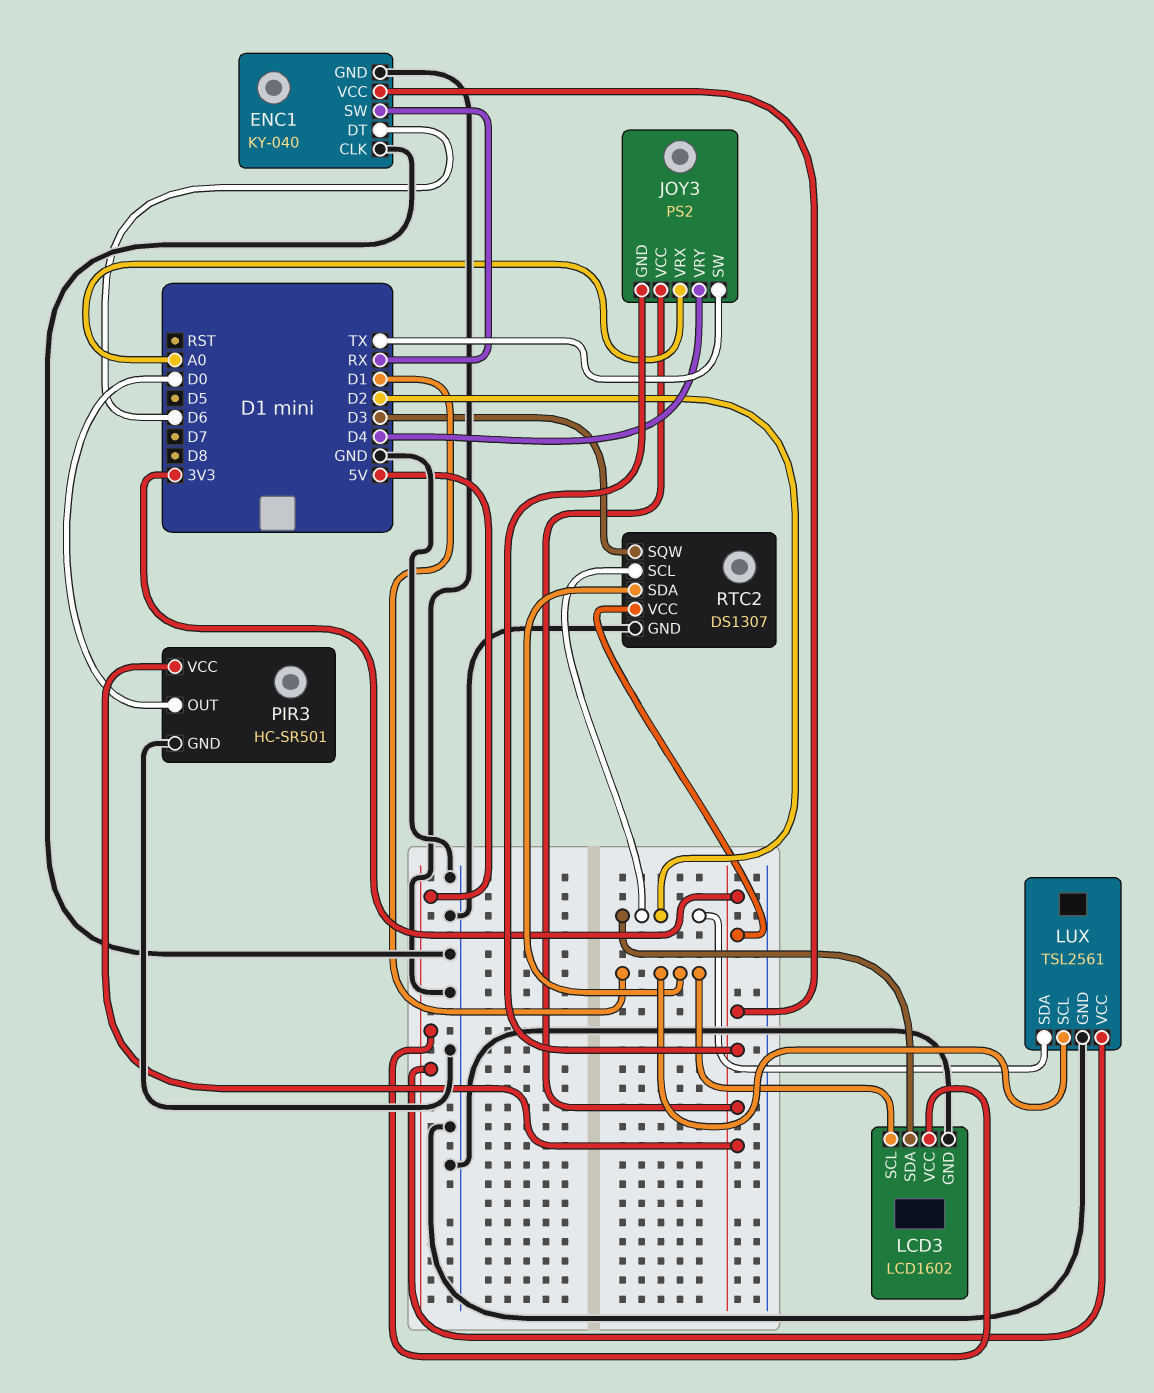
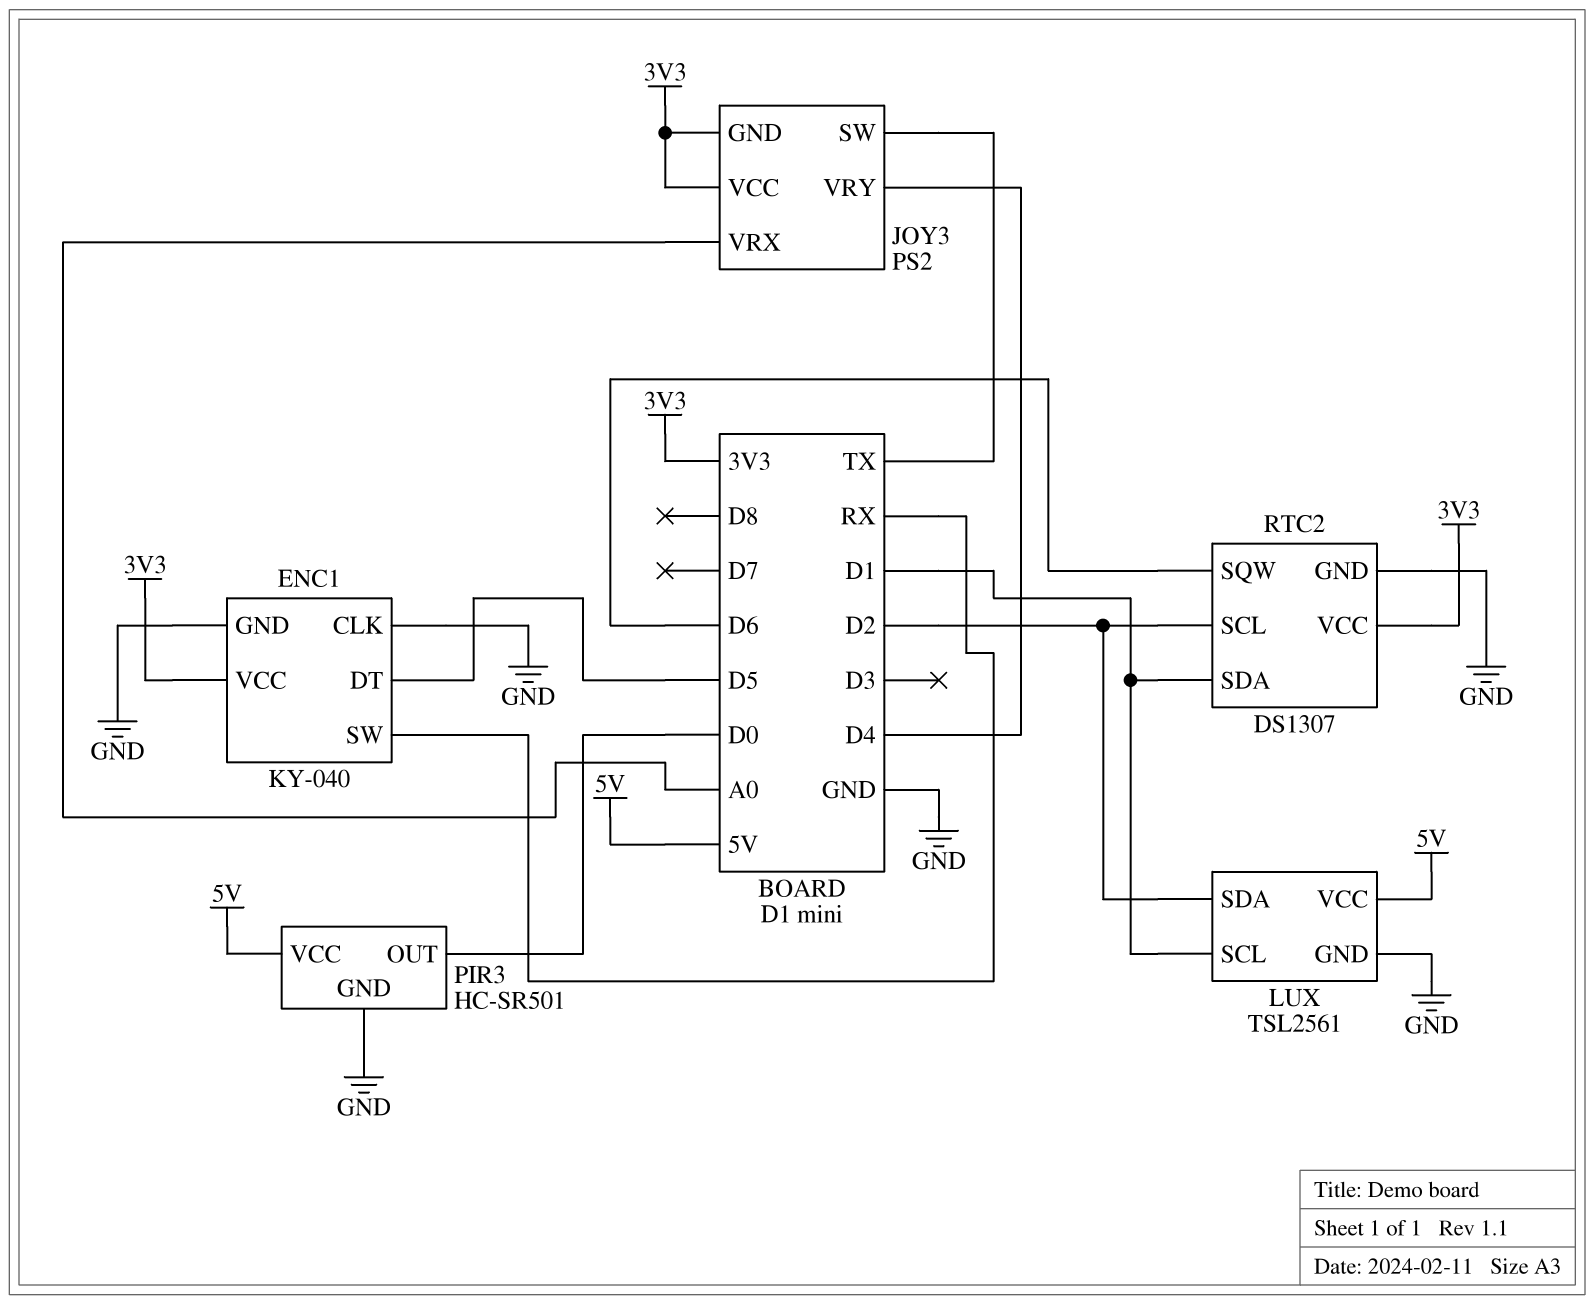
ENC1 pin DT: D6 -> D5
LCD3: LCD1602 -> none
LCD3 pin GND: GND -> none
LCD3 pin SCL: D1 -> none
LCD3 pin SDA: D2 -> none
LCD3 pin VCC: 5V -> none
PIR3 pin VCC: 3V3 -> 5V
RTC2 pin SQW: D3 -> D6

